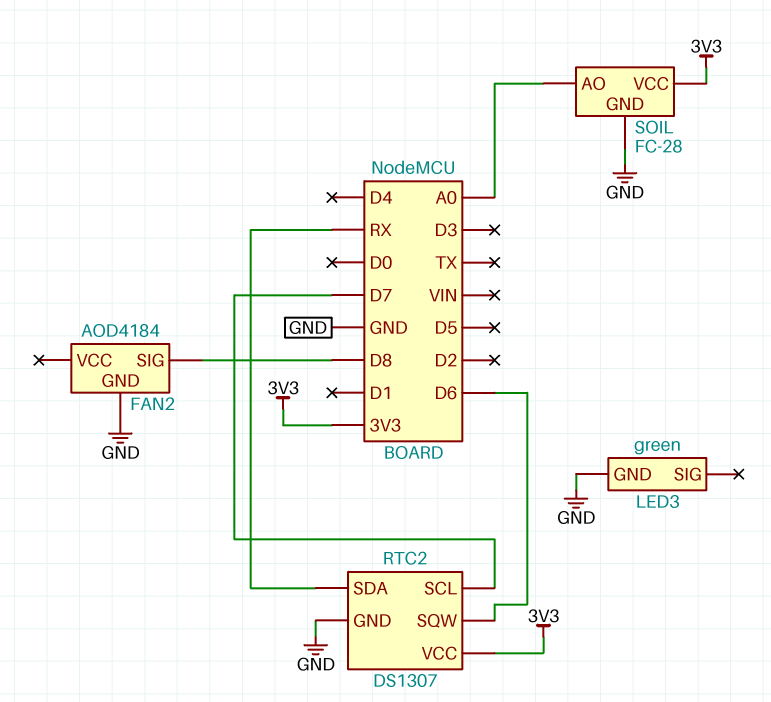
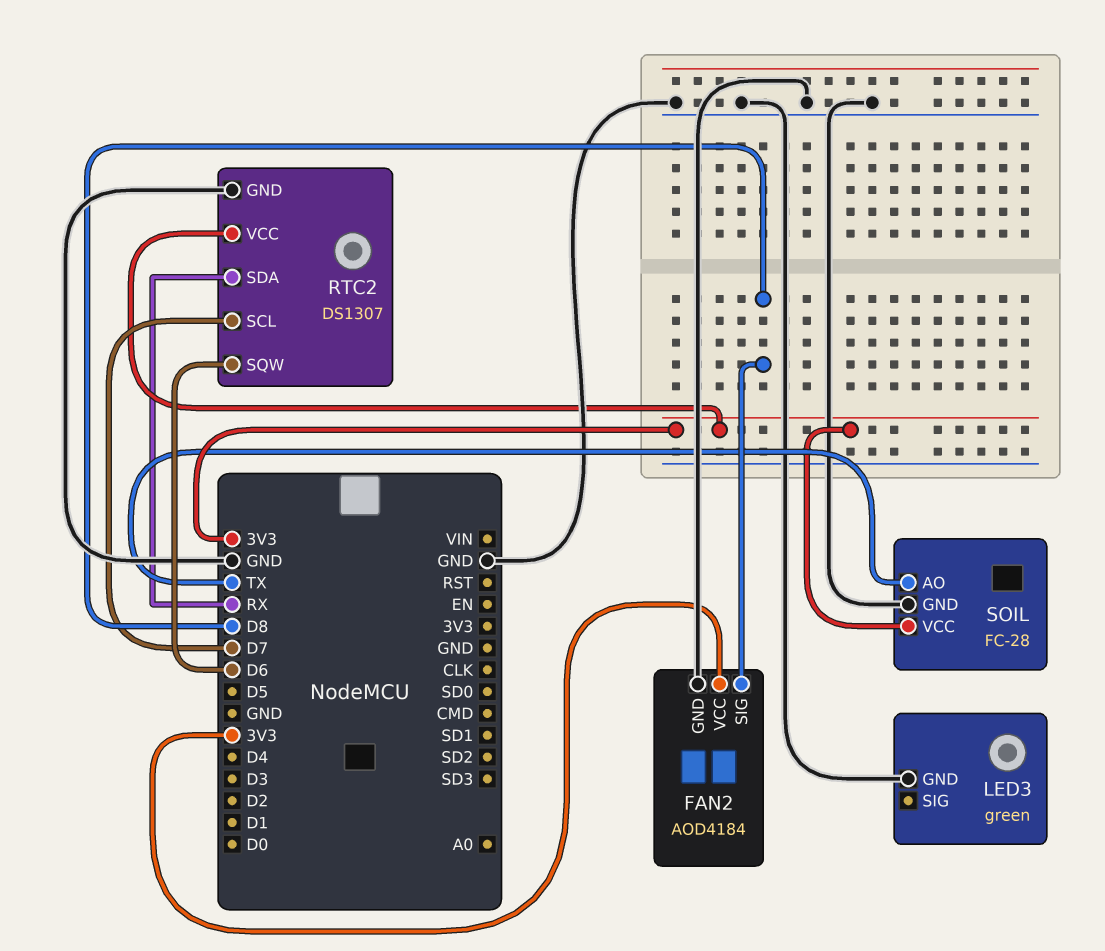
FAN2 pin VCC: none -> 3V3
SOIL pin AO: A0 -> TX

